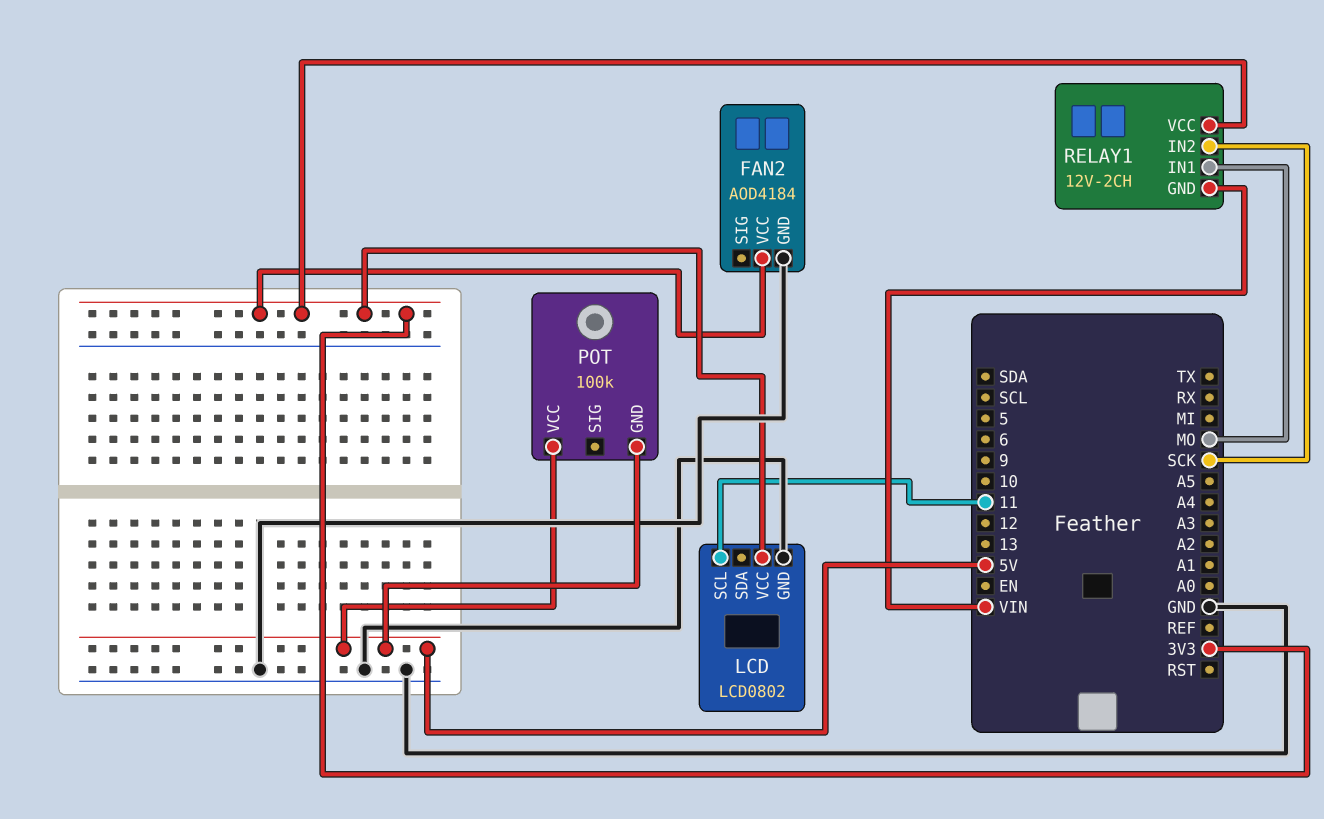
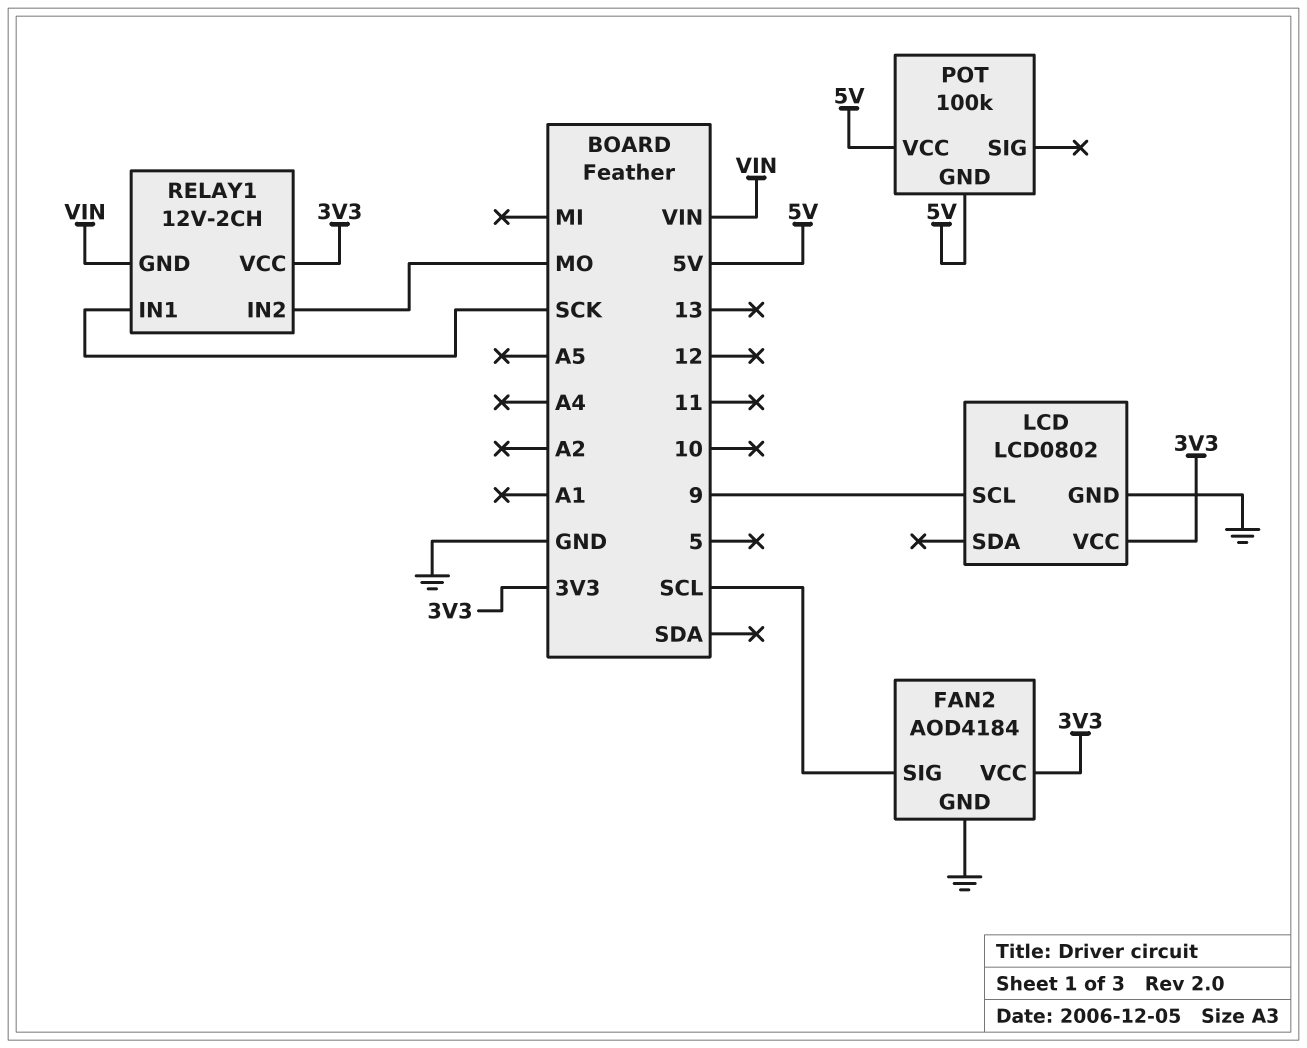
FAN2 pin SIG: none -> SCL
LCD pin SCL: 11 -> 9
RELAY1 pin IN1: MO -> SCK
RELAY1 pin IN2: SCK -> MO

